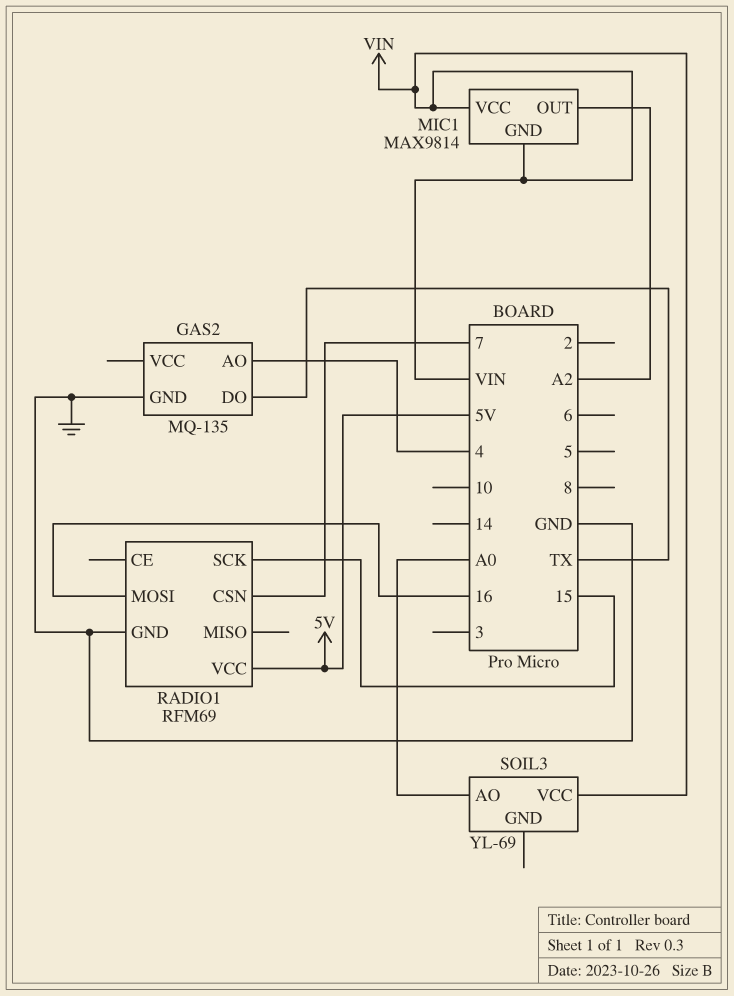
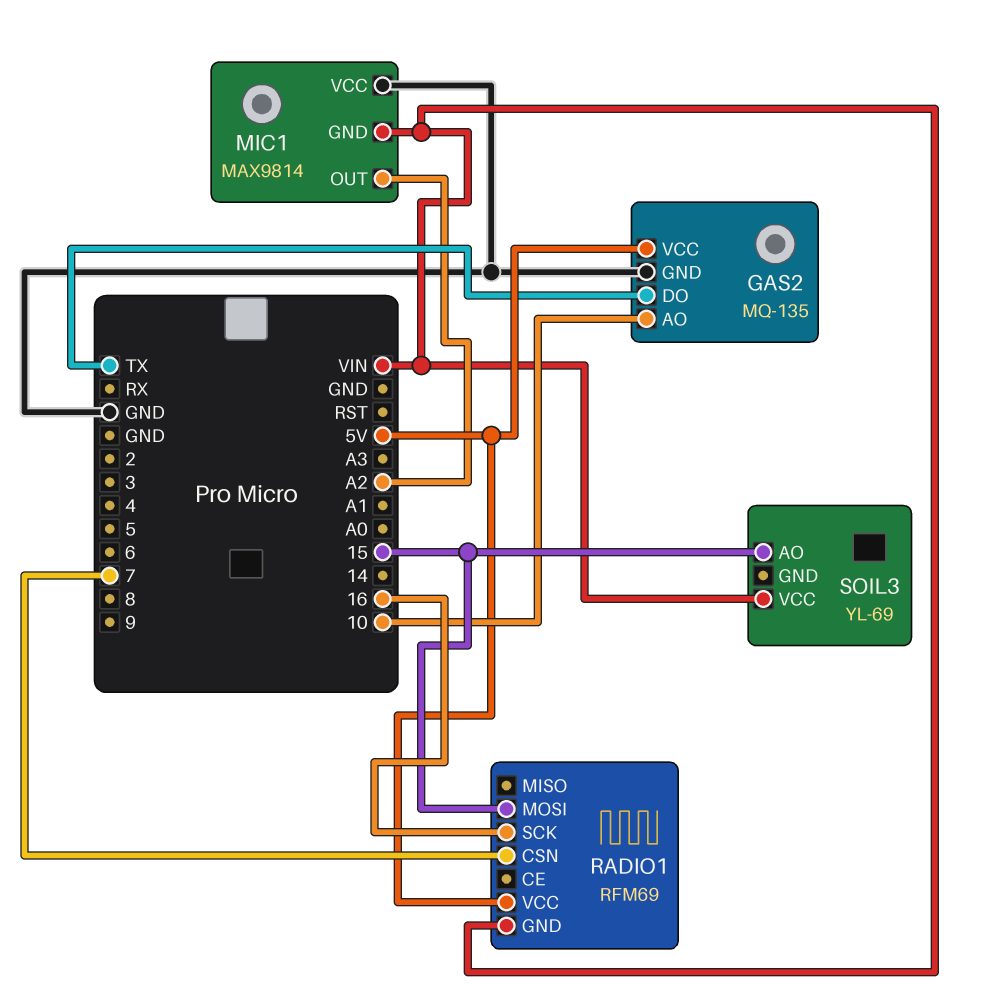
GAS2 pin AO: 4 -> 10
GAS2 pin VCC: none -> 5V
MIC1 pin VCC: VIN -> GND
RADIO1 pin GND: GND -> VIN
RADIO1 pin MOSI: 16 -> 15
RADIO1 pin SCK: 15 -> 16
SOIL3 pin AO: A0 -> 15

